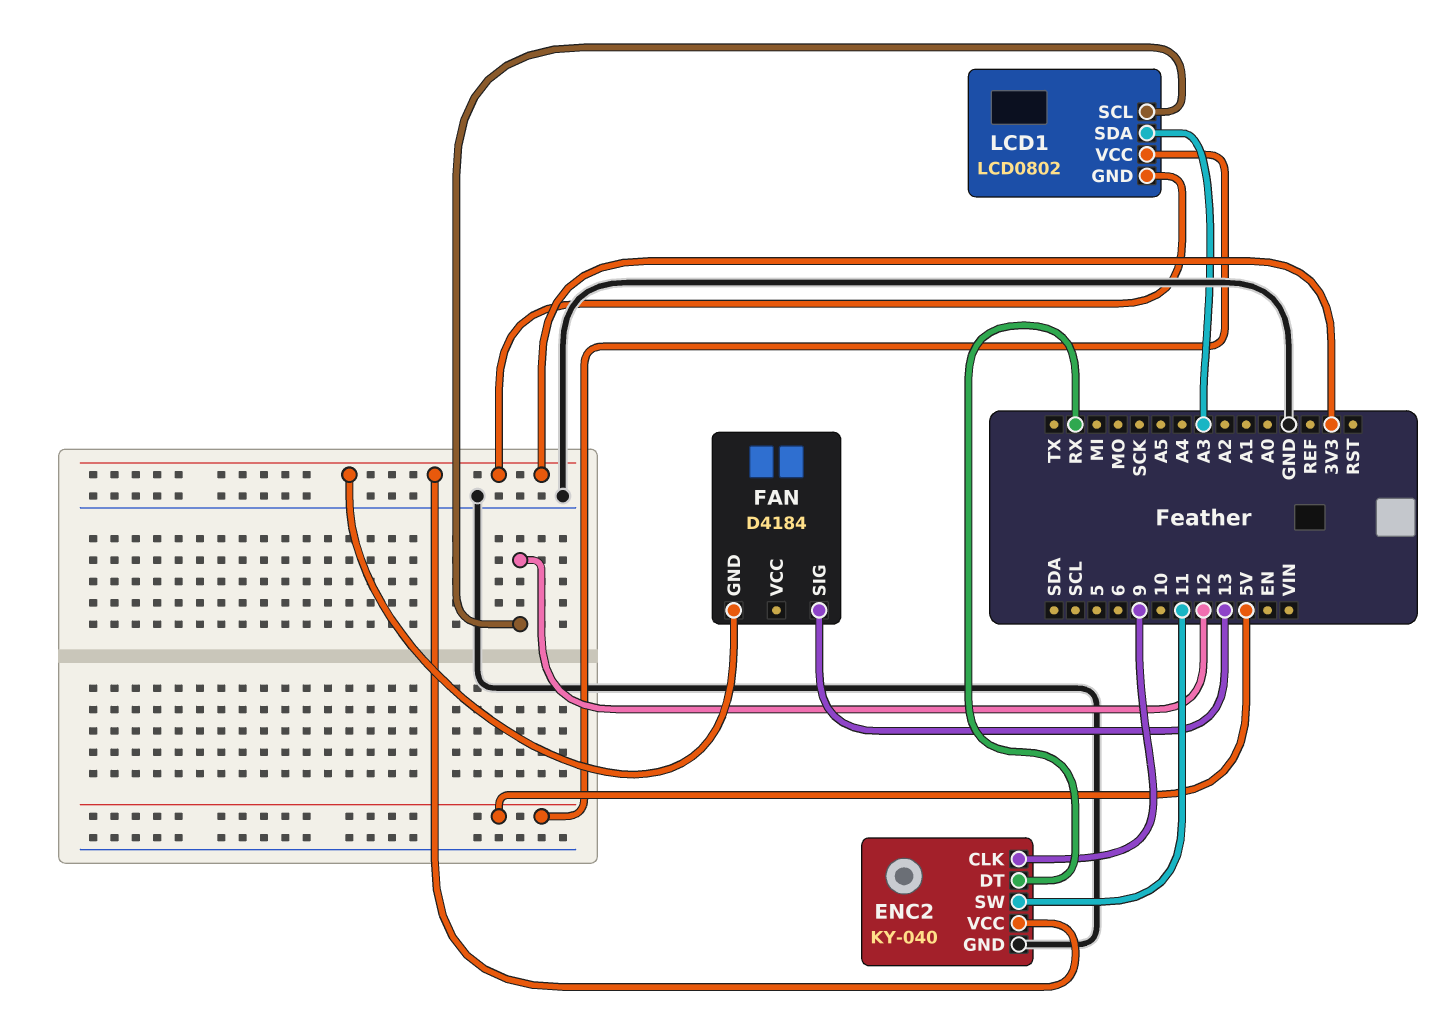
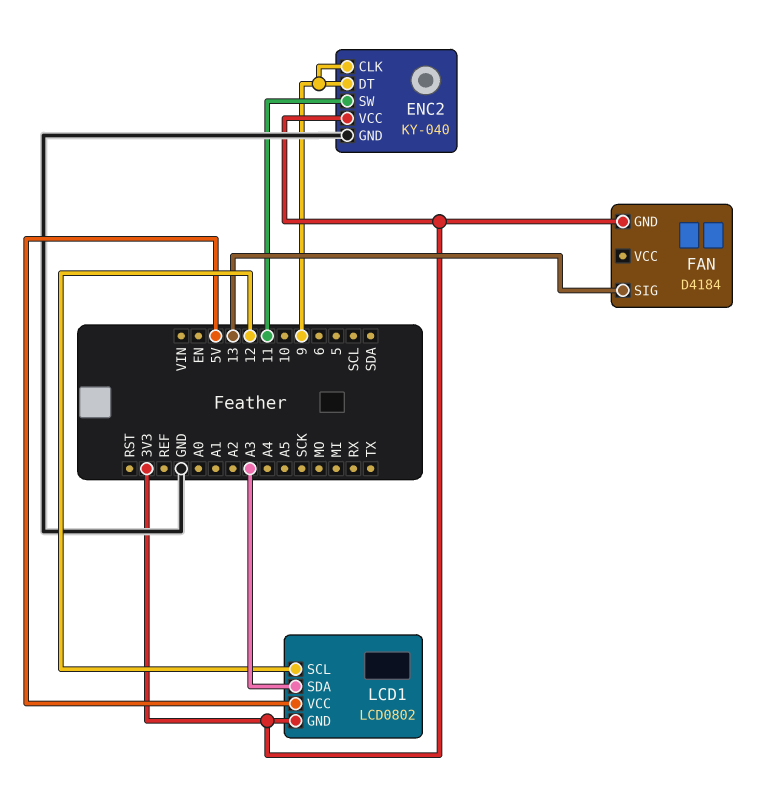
ENC2 pin DT: RX -> 9

